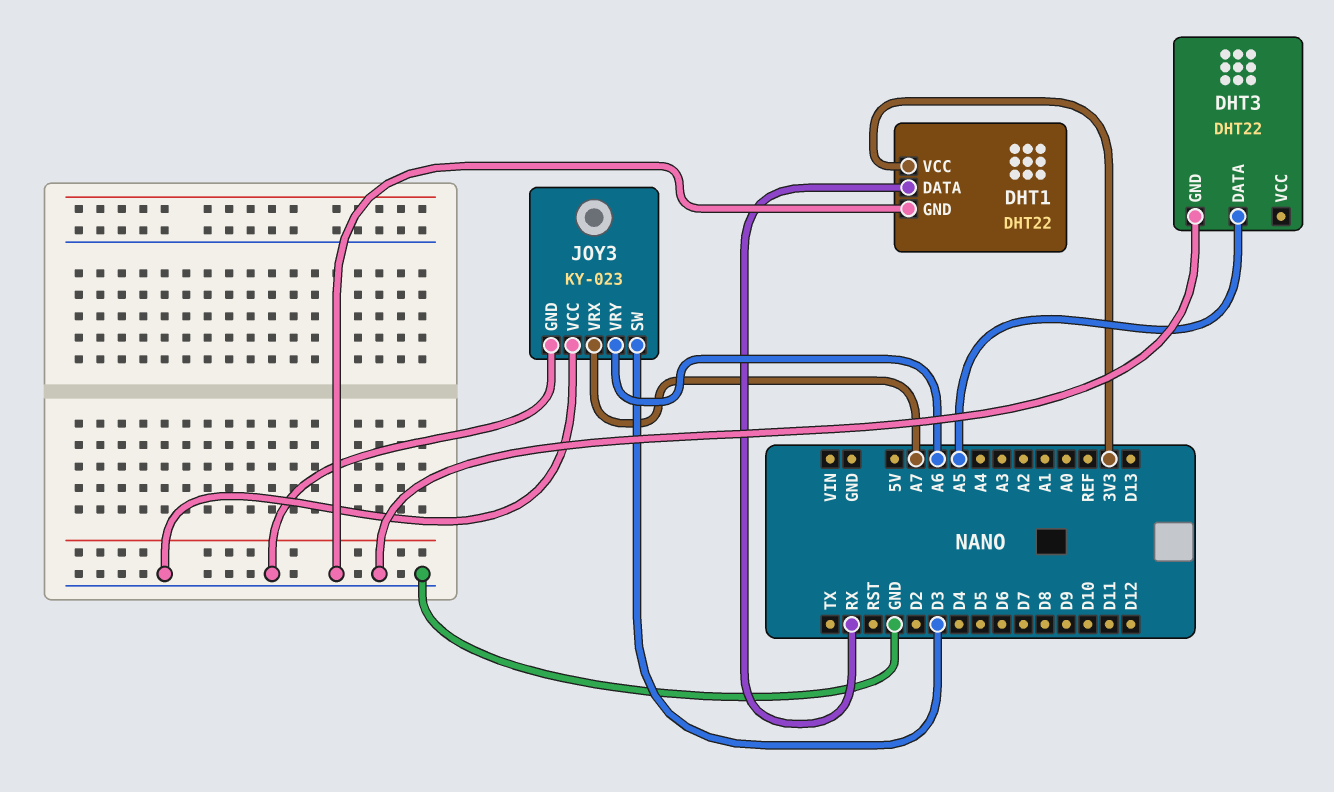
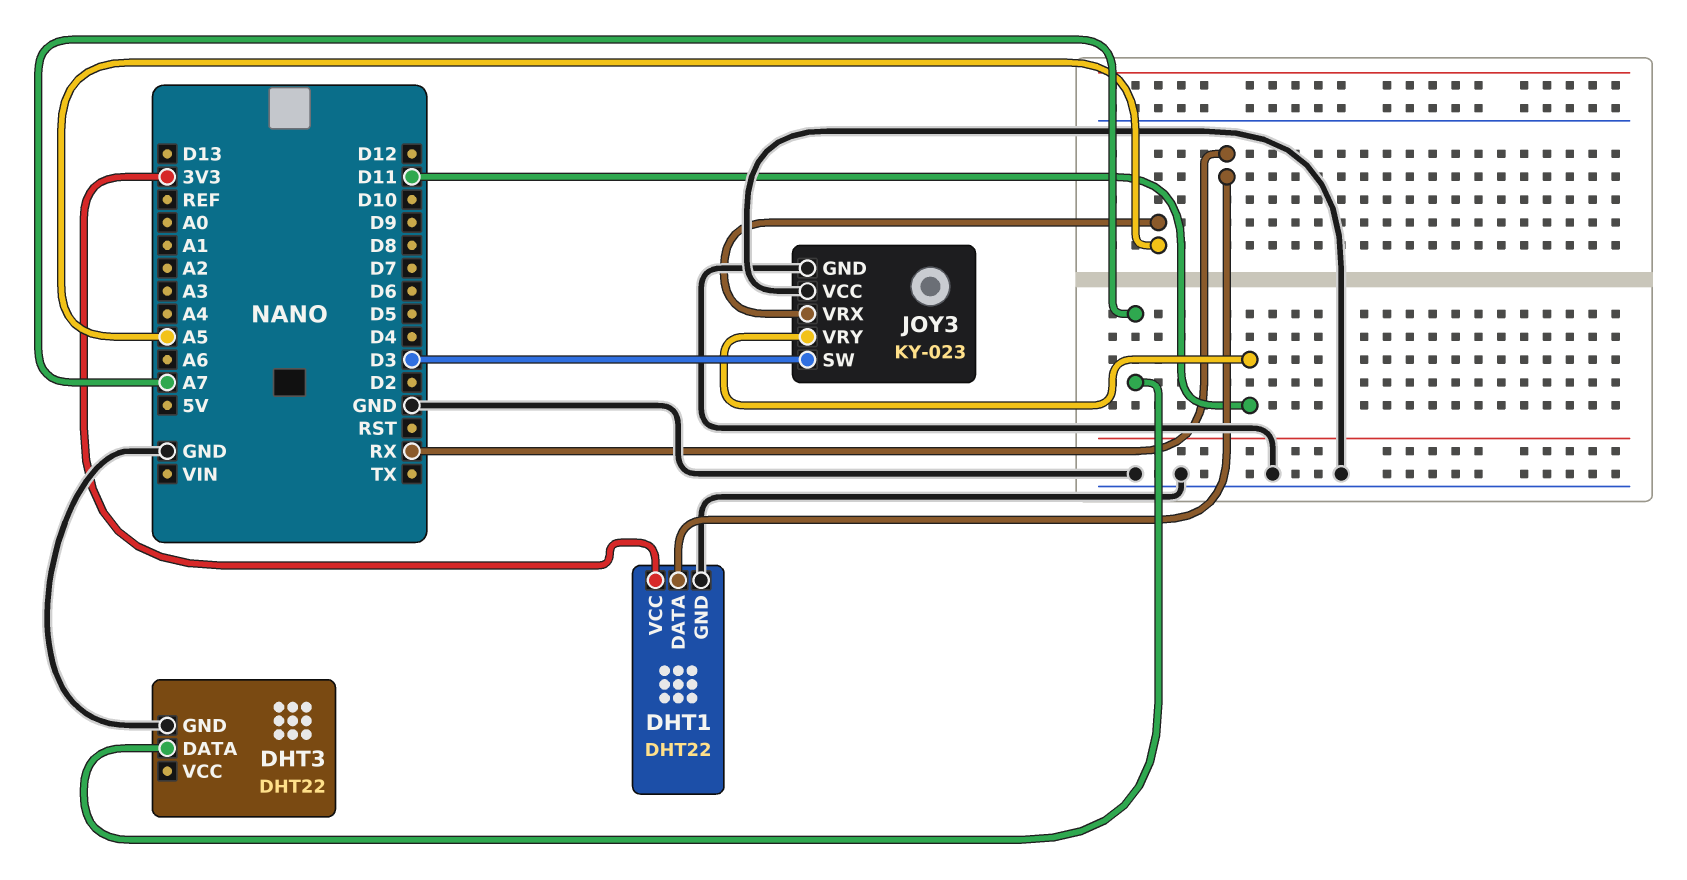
DHT3 pin DATA: A5 -> A7
JOY3 pin VRX: A7 -> A5
JOY3 pin VRY: A6 -> D11

